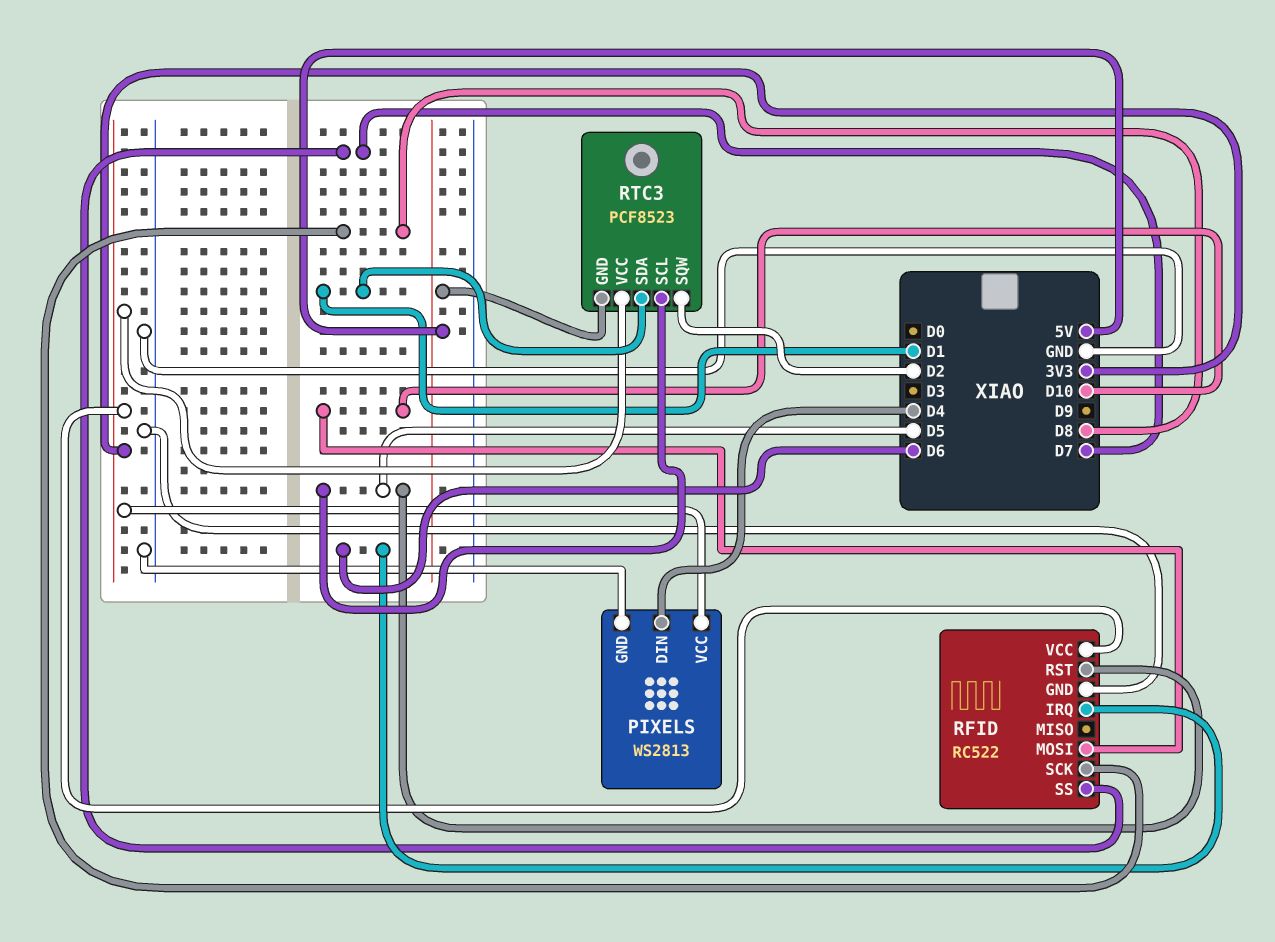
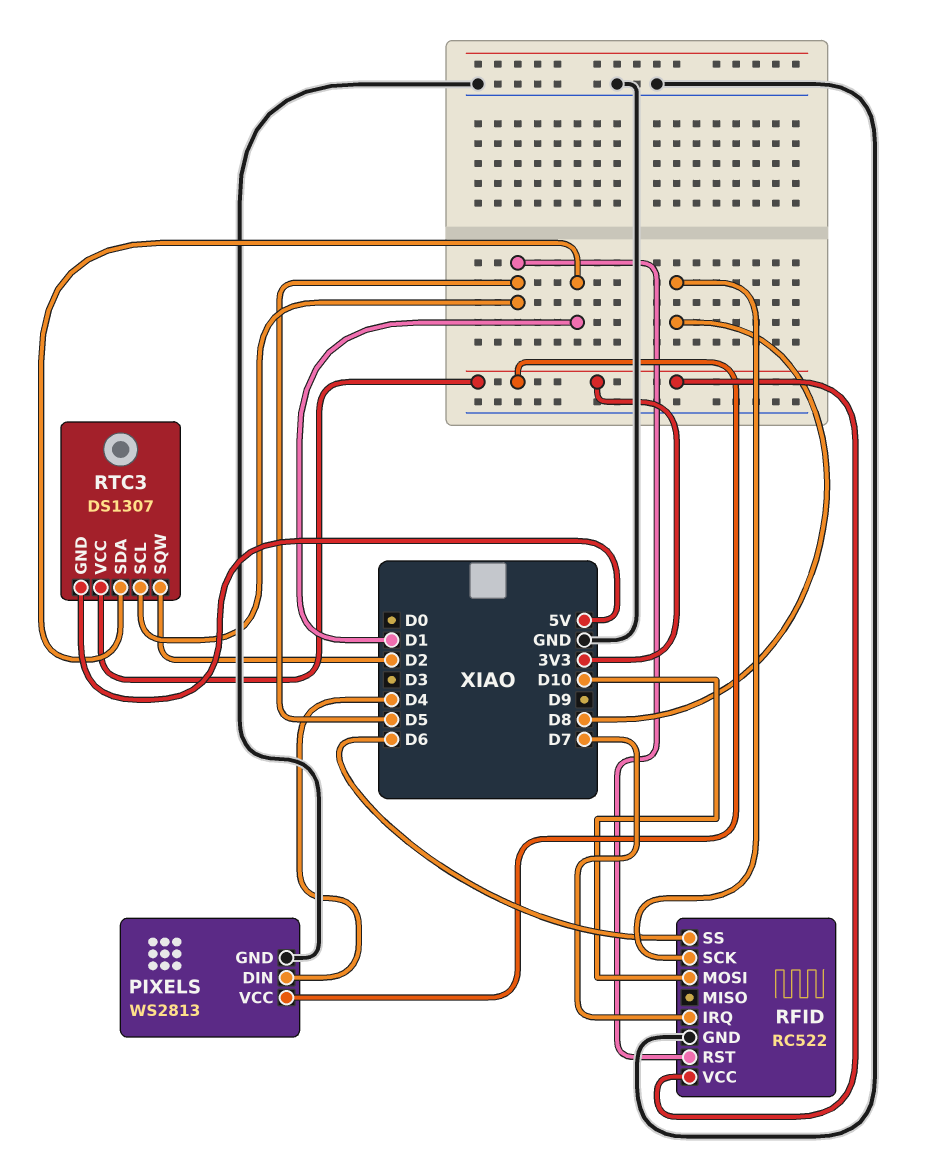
RFID pin IRQ: D6 -> D7
RFID pin SS: D7 -> D6
RTC3: PCF8523 -> DS1307

